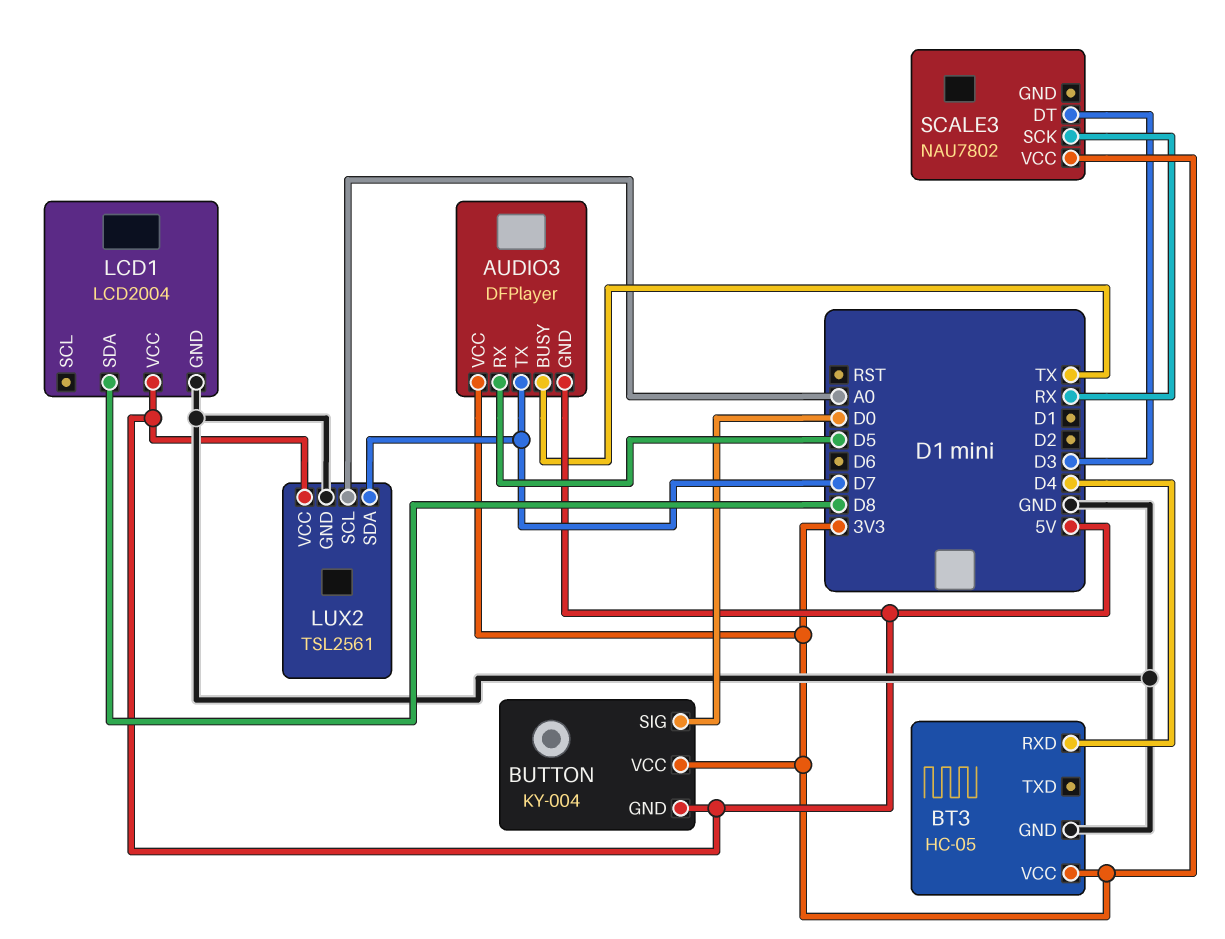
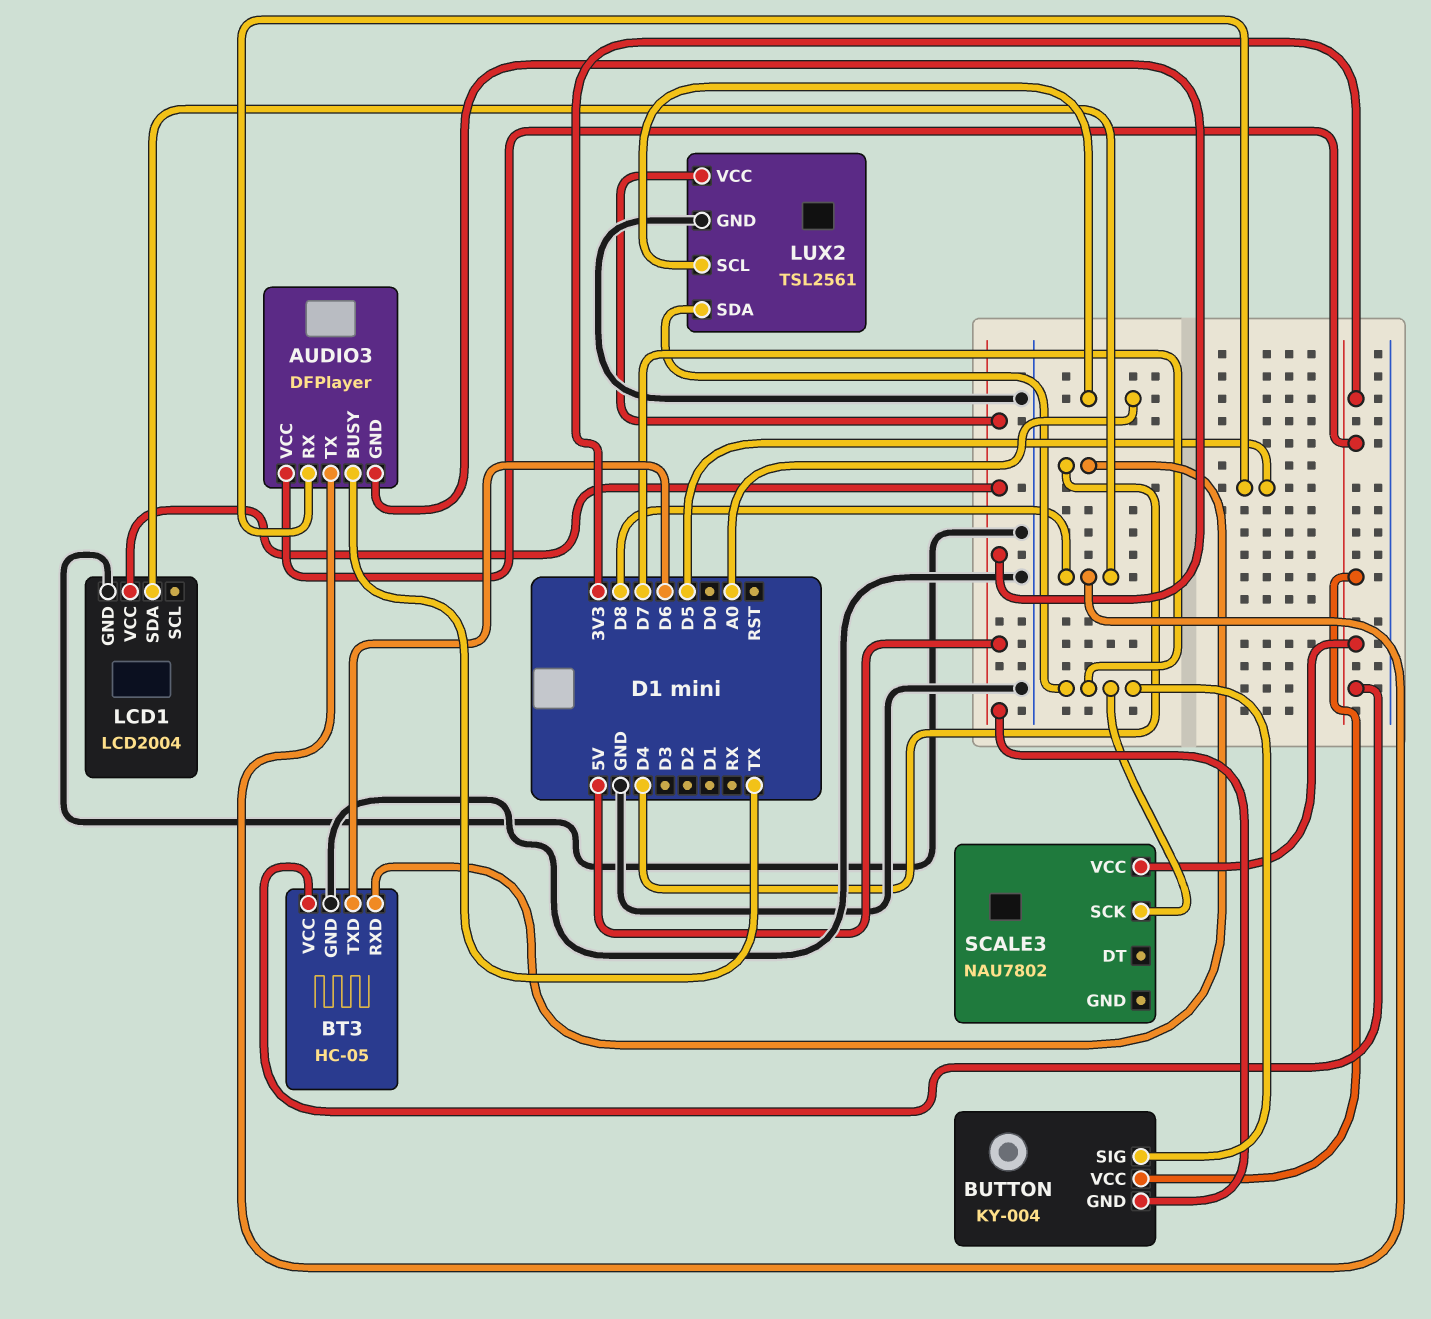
AUDIO3 pin TX: D7 -> D8
BT3 pin TXD: none -> D6
BUTTON pin SIG: D0 -> D7
SCALE3 pin DT: D3 -> none
SCALE3 pin SCK: RX -> D7

